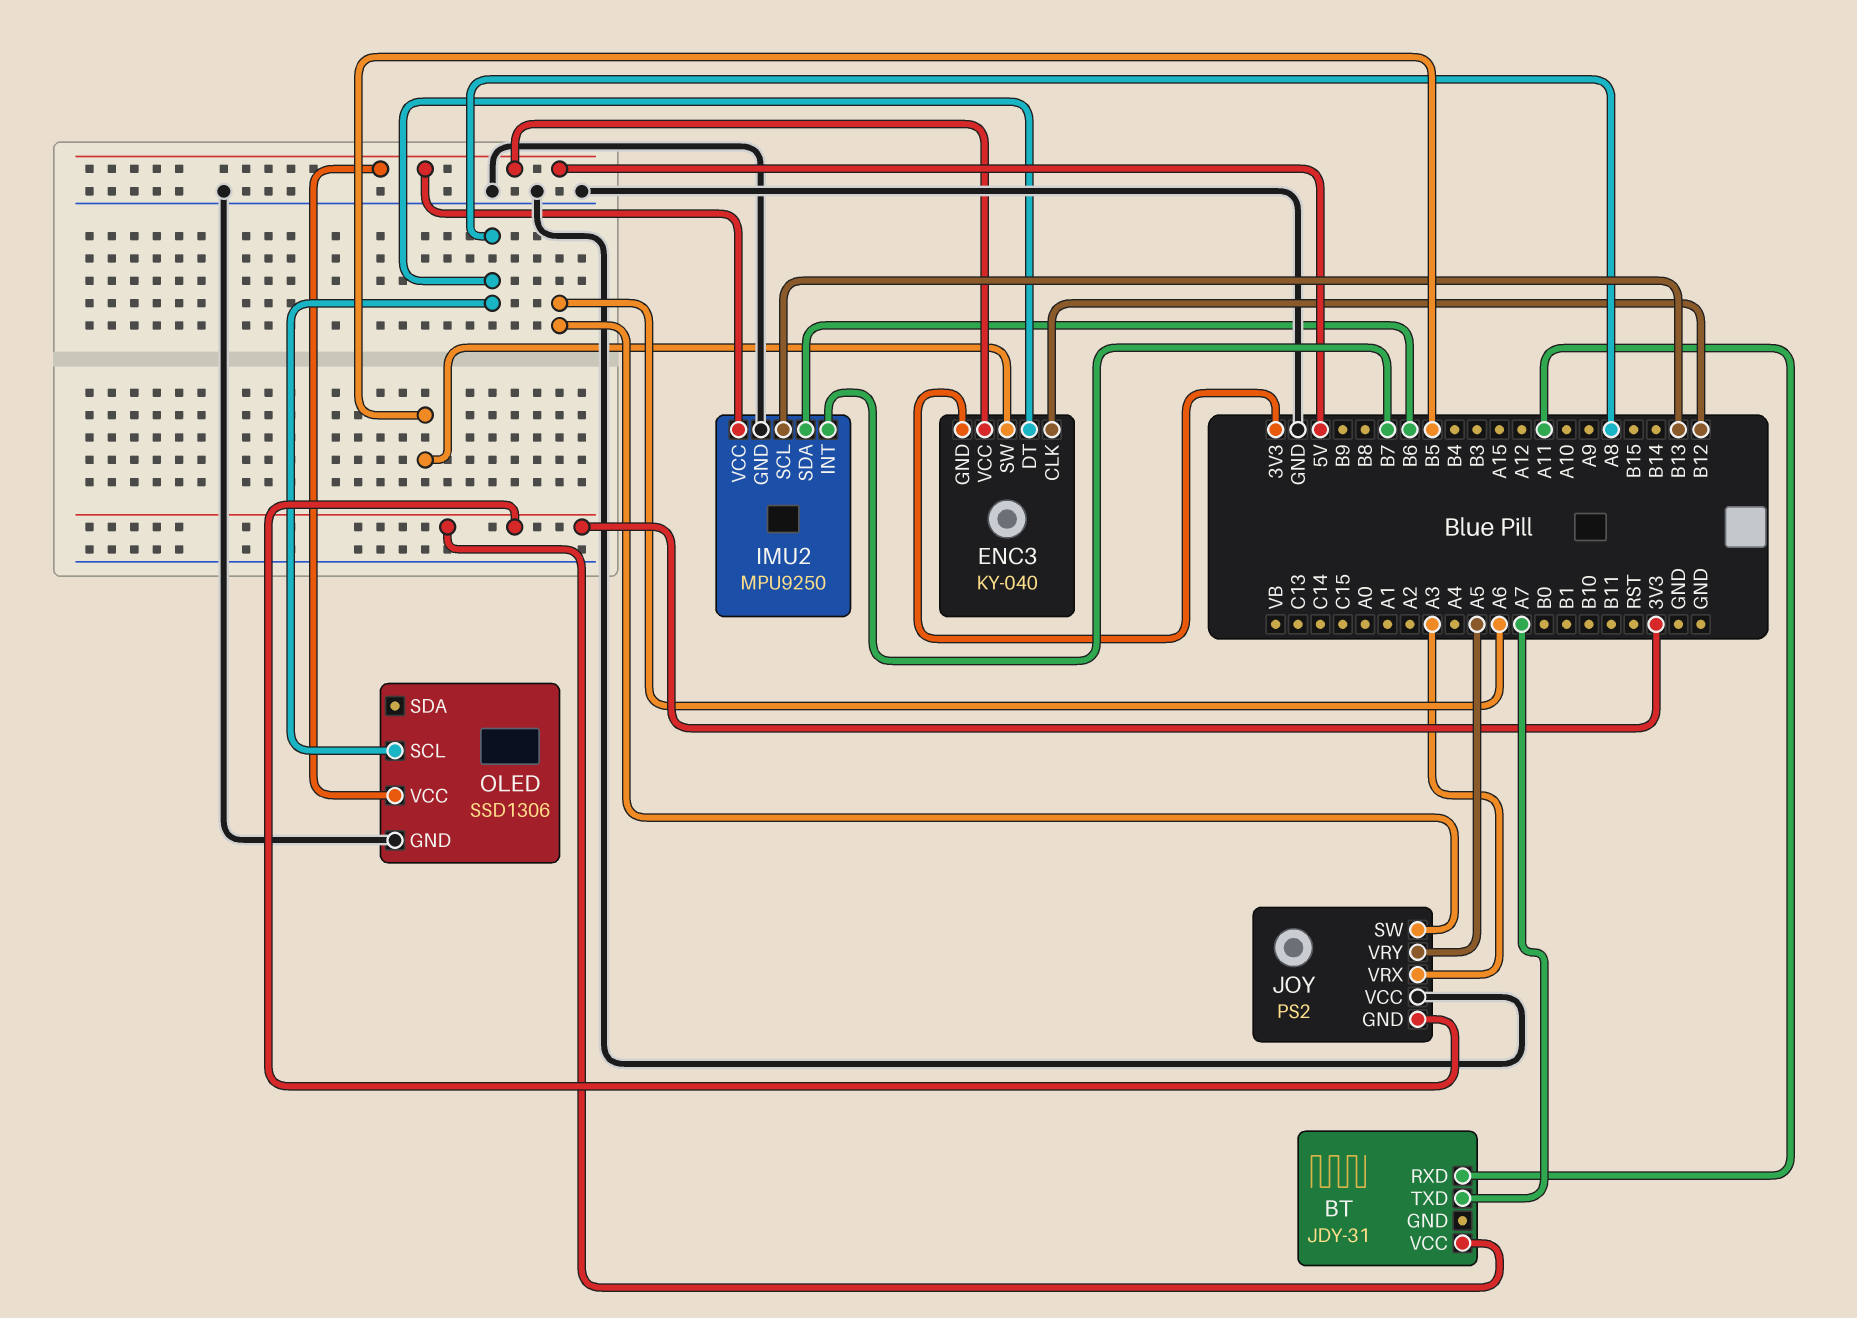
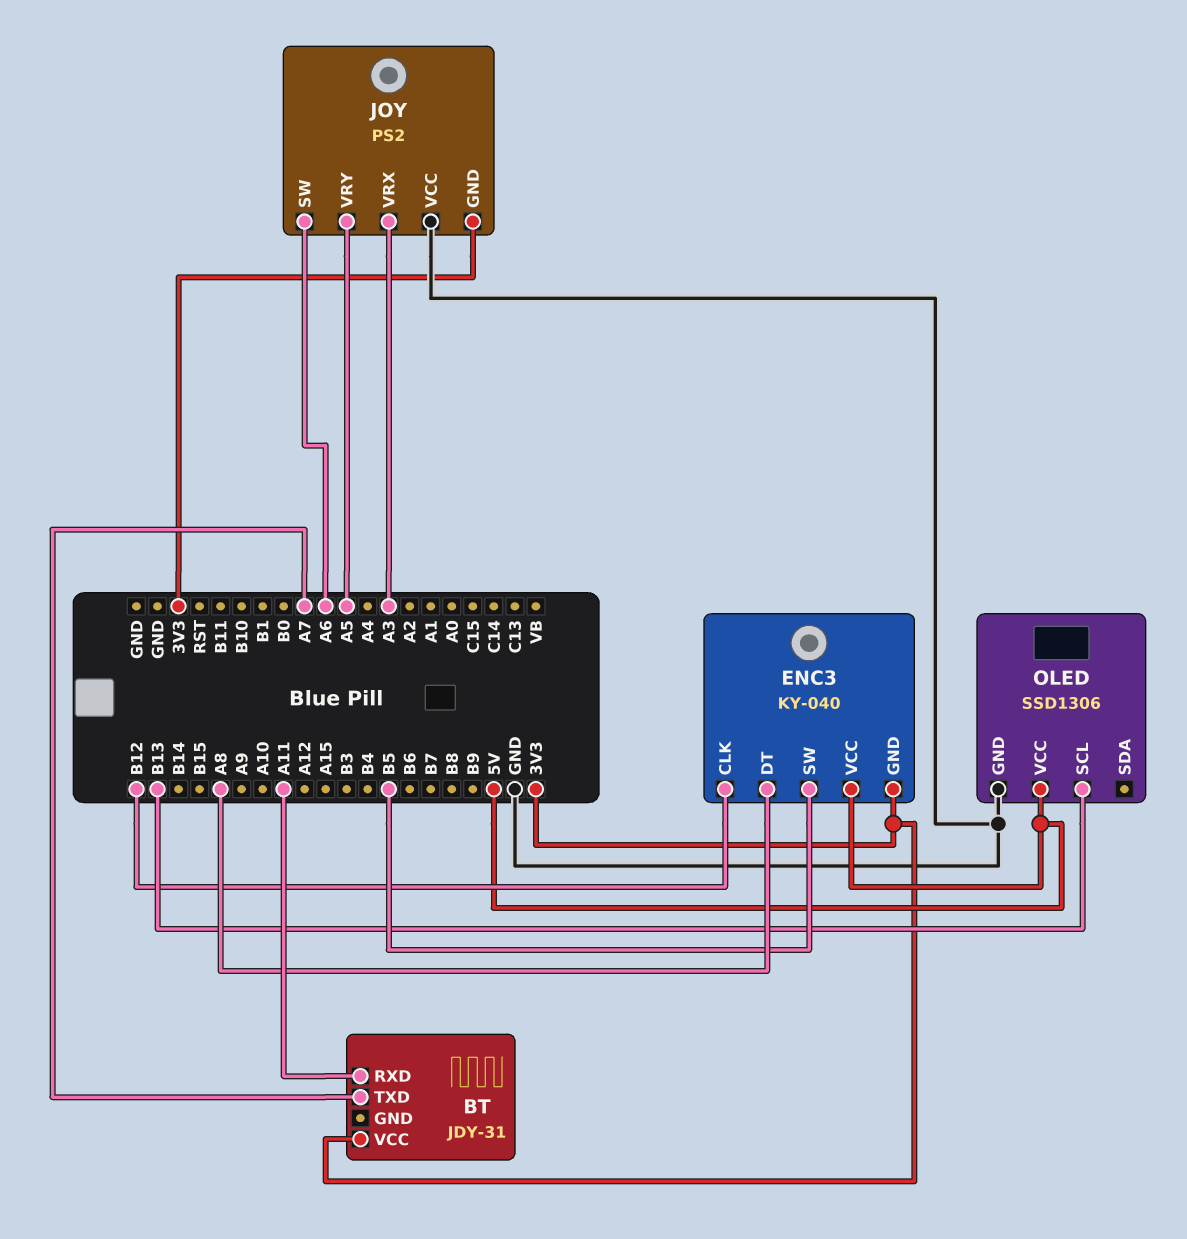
IMU2: MPU9250 -> none
IMU2 pin GND: GND -> none
IMU2 pin INT: B7 -> none
IMU2 pin SCL: B13 -> none
IMU2 pin SDA: B6 -> none
IMU2 pin VCC: 5V -> none
OLED pin SCL: A8 -> B13

